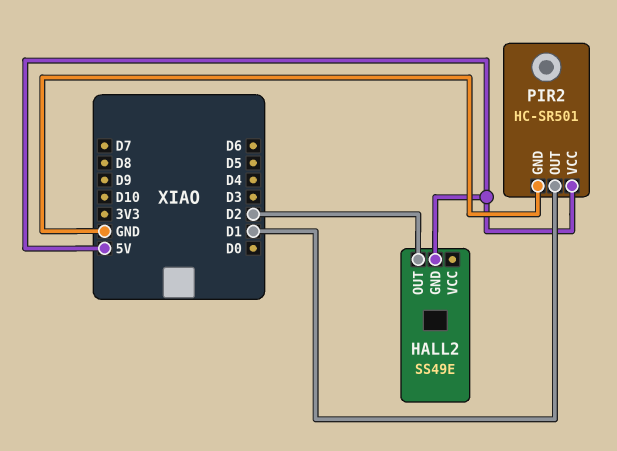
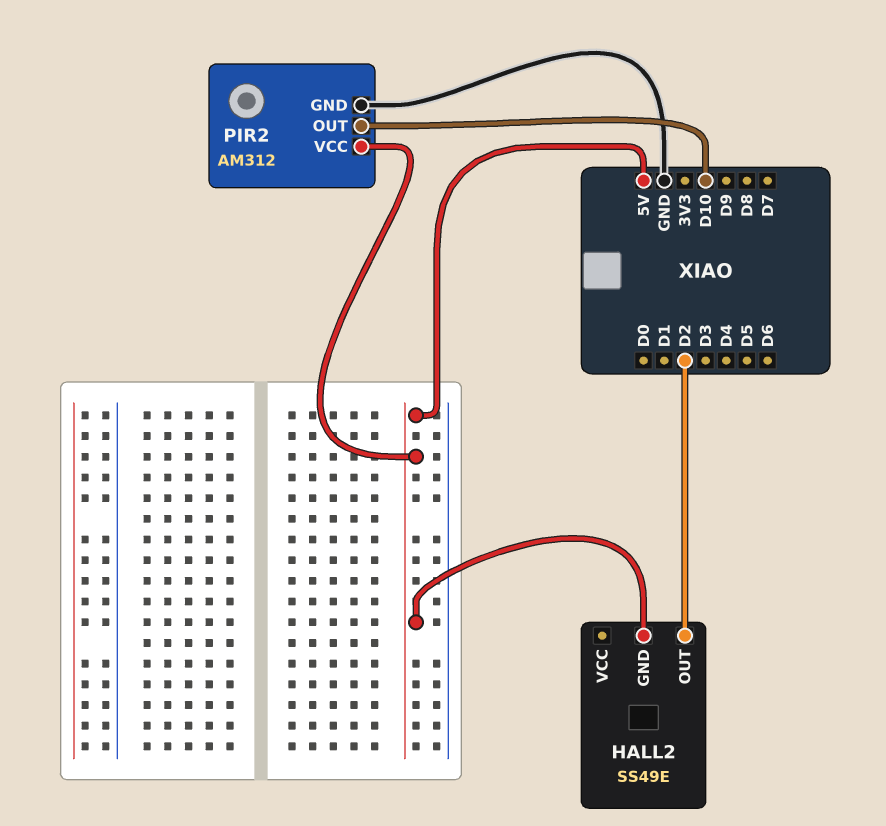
PIR2: HC-SR501 -> AM312
PIR2 pin OUT: D1 -> D10

